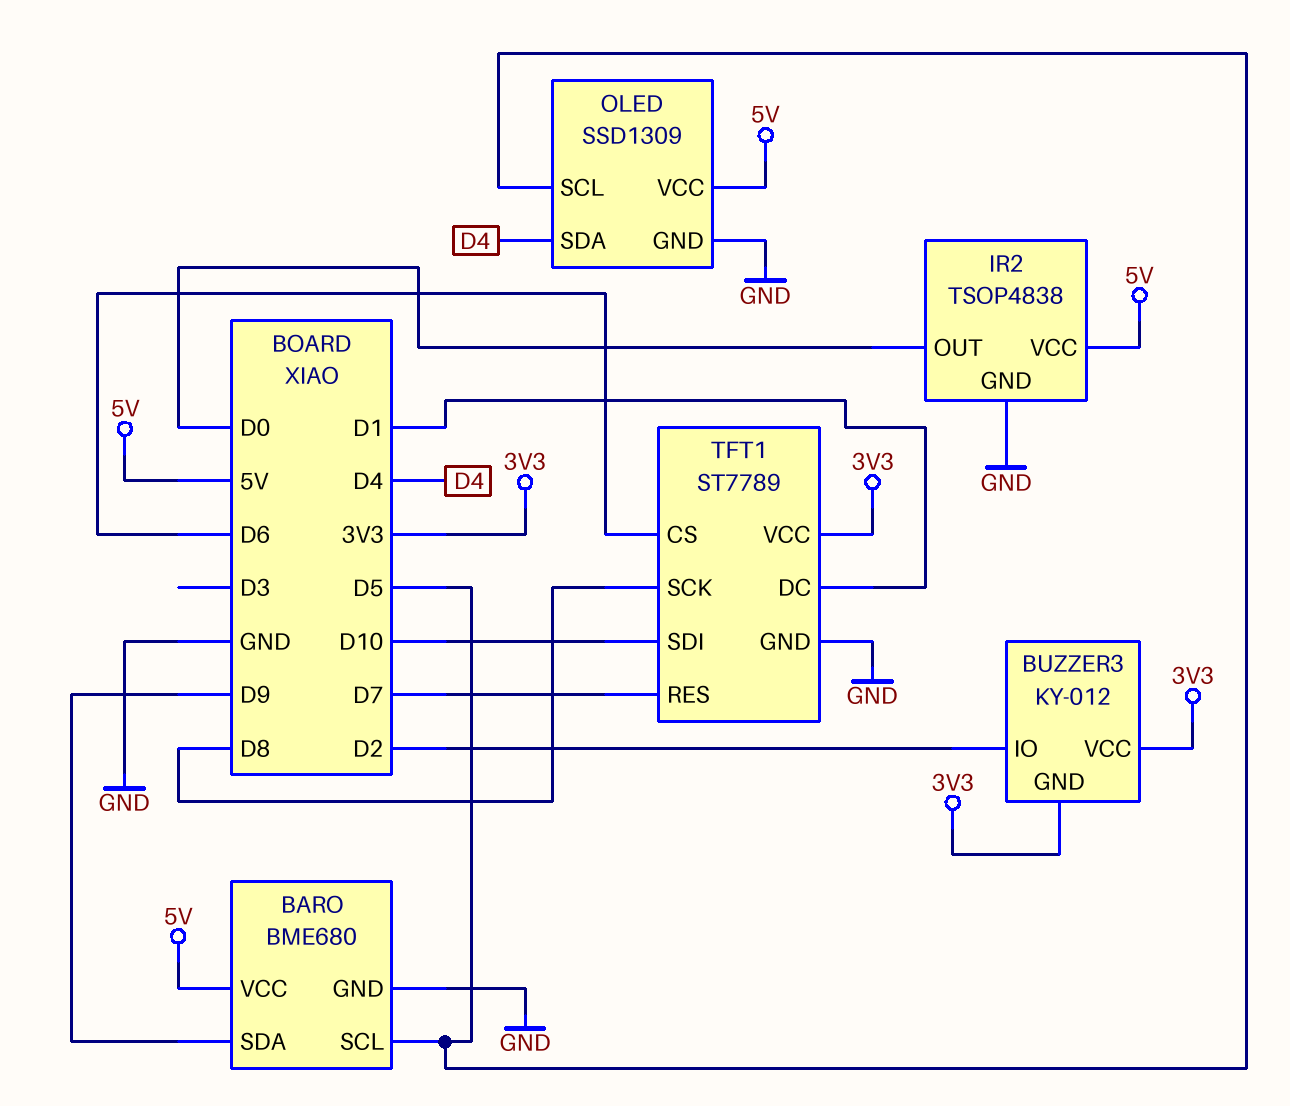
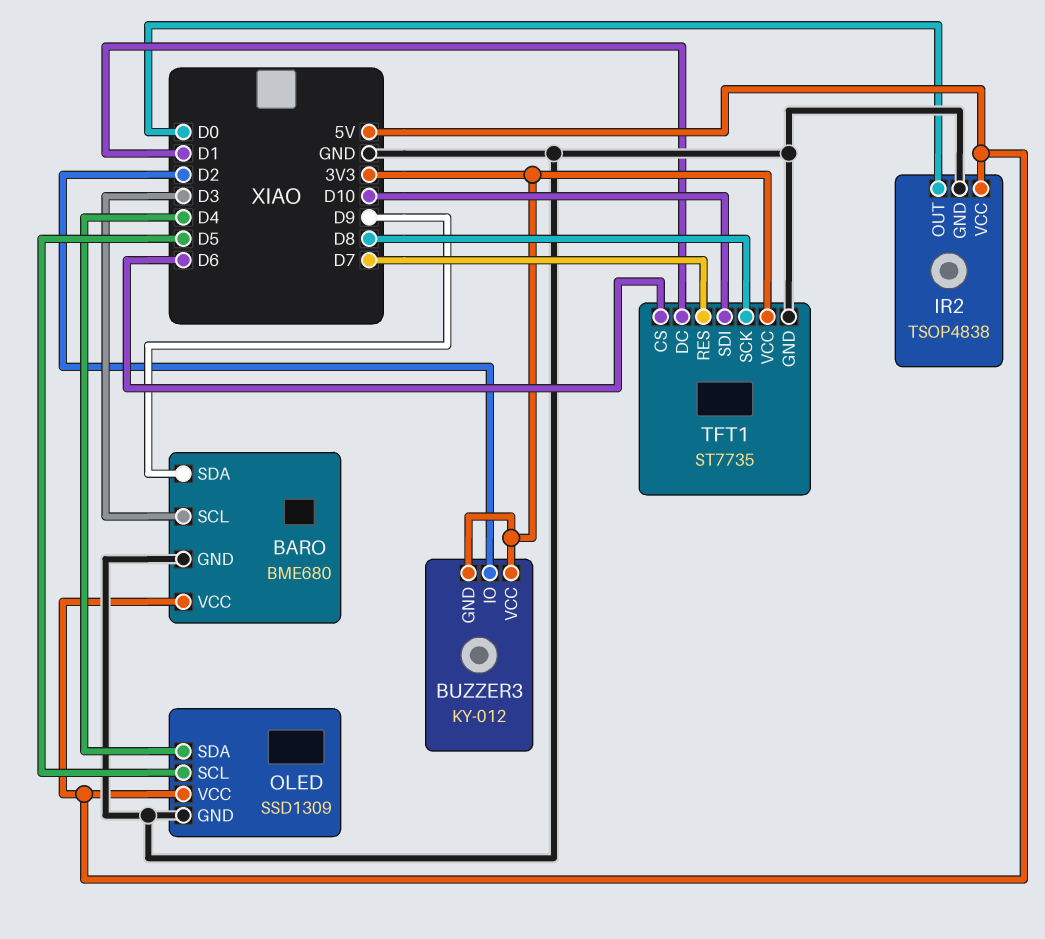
BARO pin SCL: D5 -> D3
TFT1: ST7789 -> ST7735

